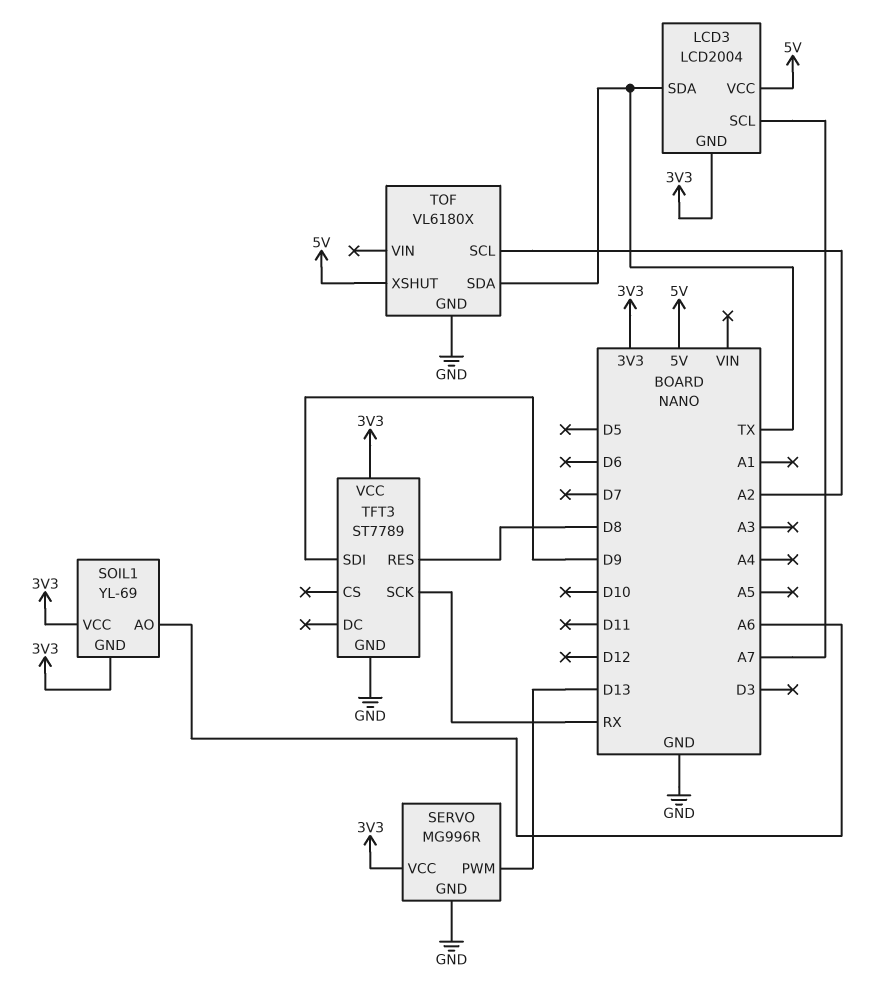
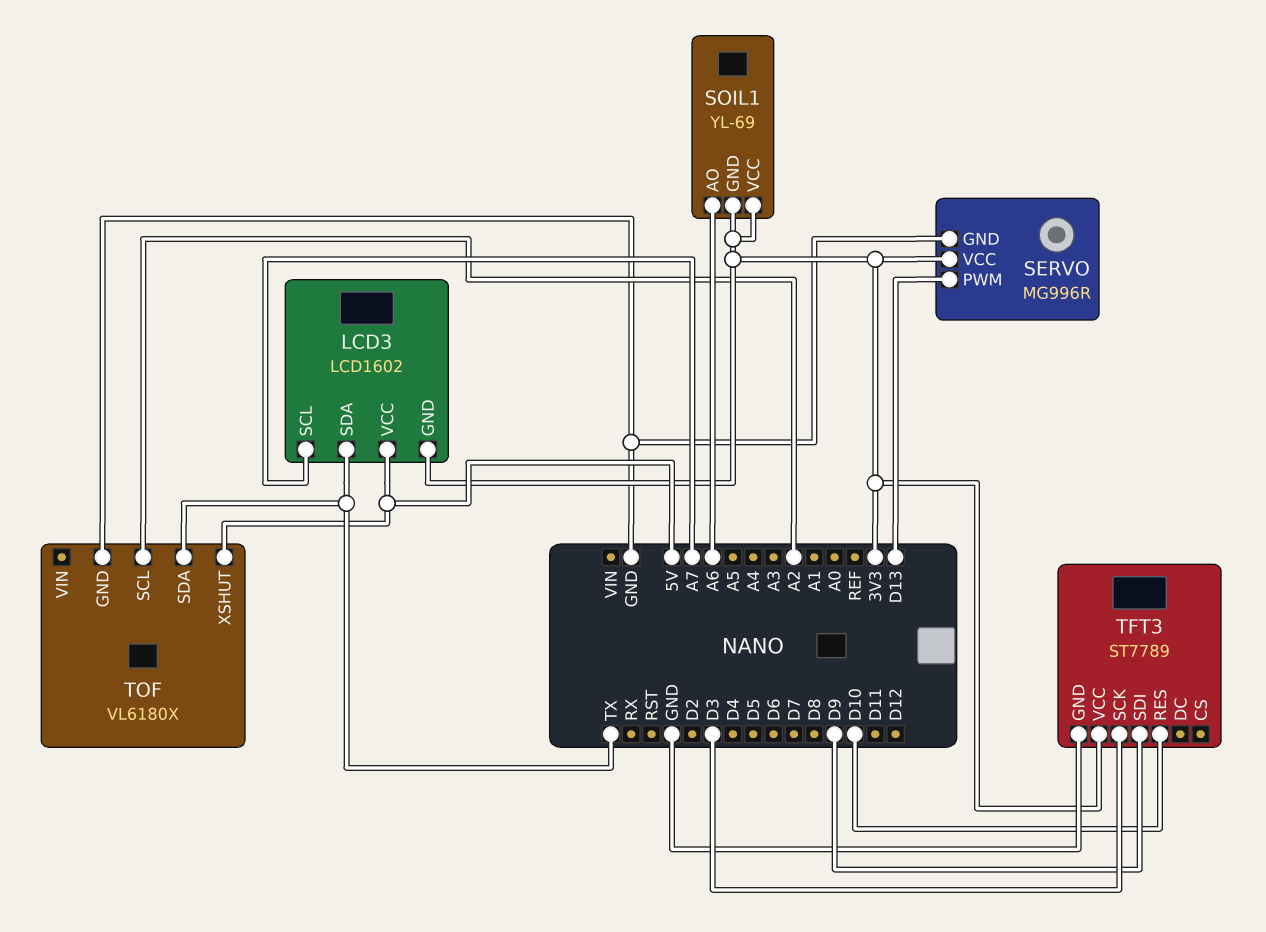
LCD3: LCD2004 -> LCD1602
TFT3 pin RES: D8 -> D10
TFT3 pin SCK: RX -> D3

